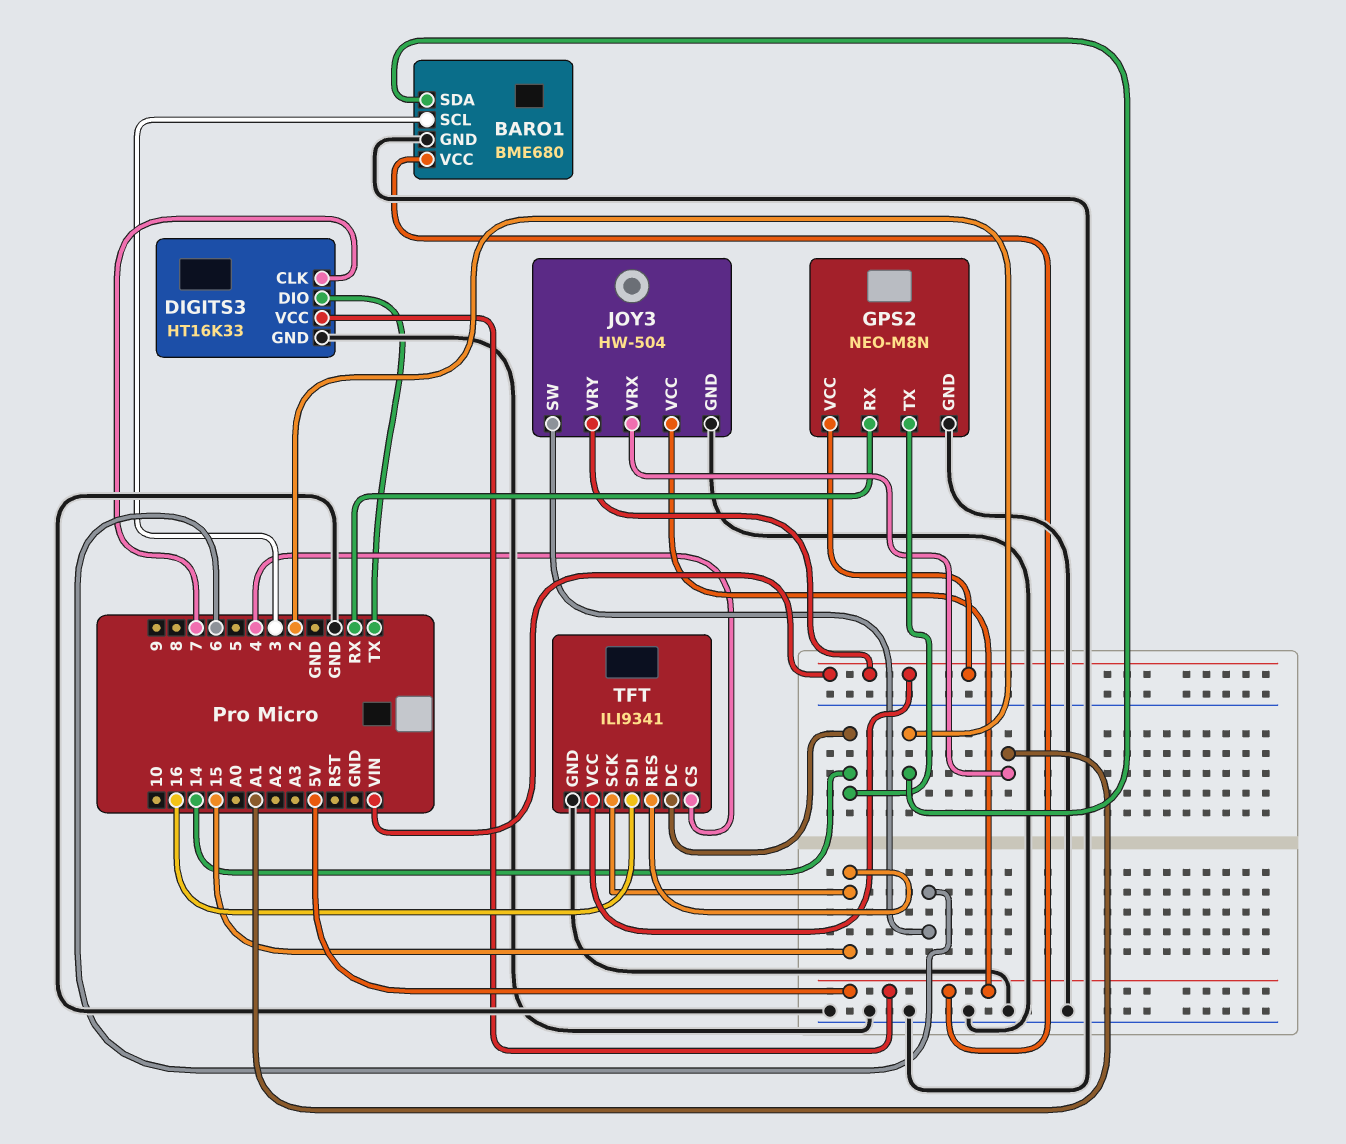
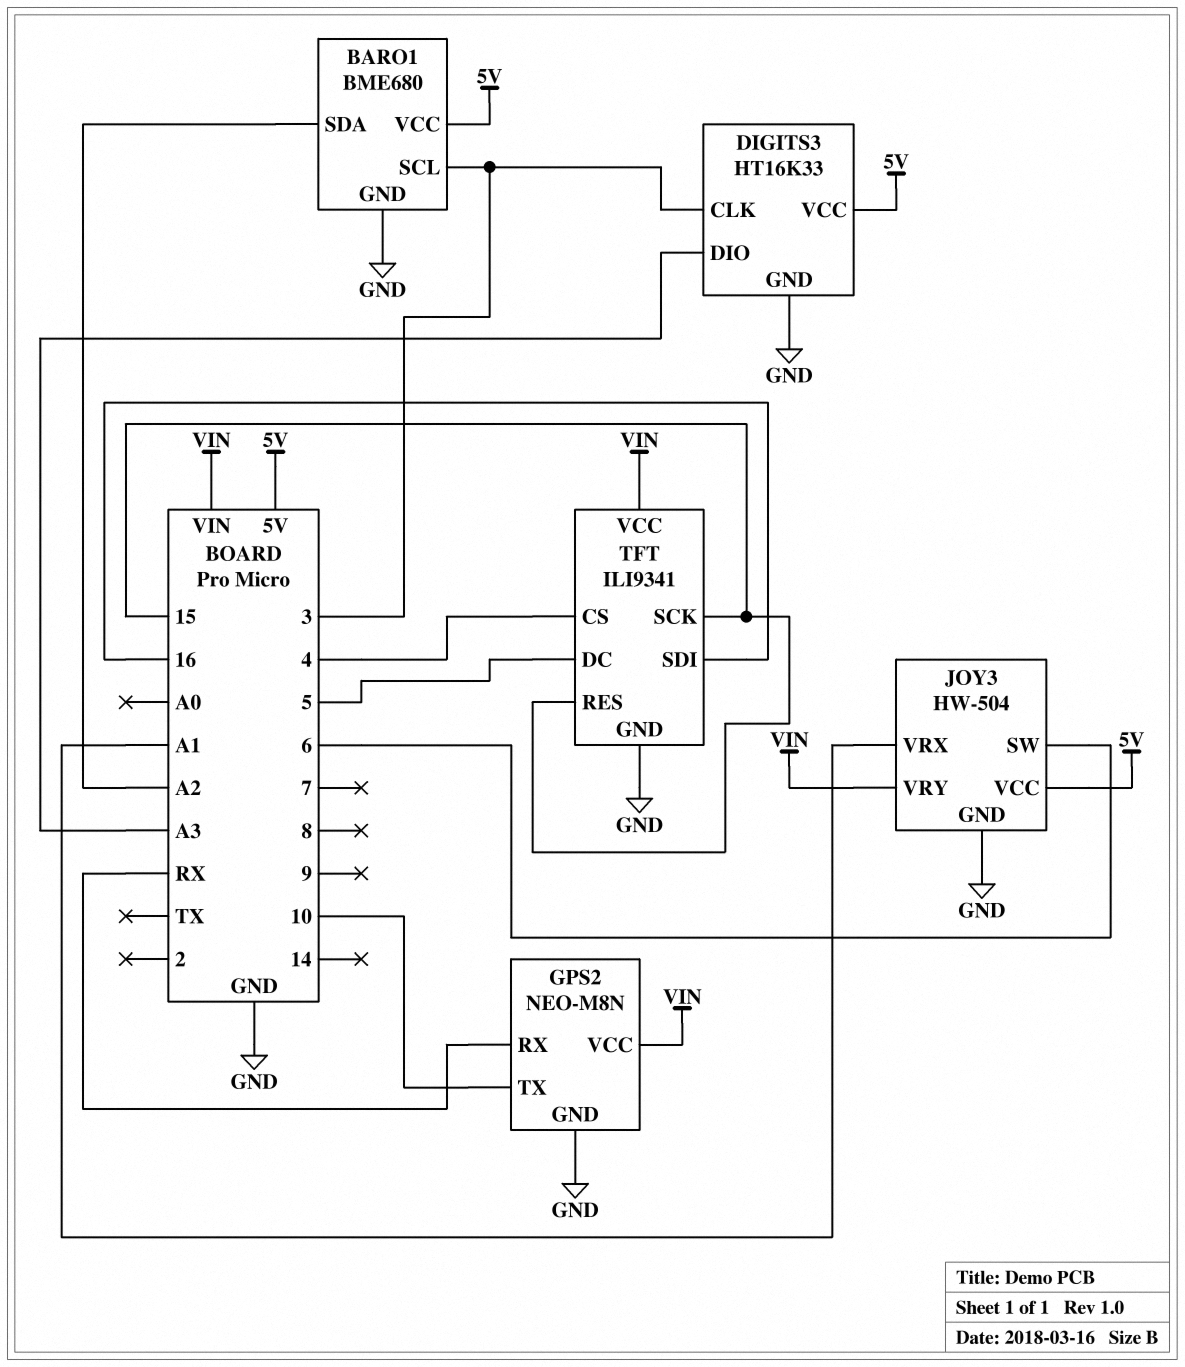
BARO1 pin SDA: 2 -> A2
DIGITS3 pin CLK: 7 -> 3
DIGITS3 pin DIO: TX -> A3
GPS2 pin TX: 14 -> 10
TFT pin DC: 14 -> 5

